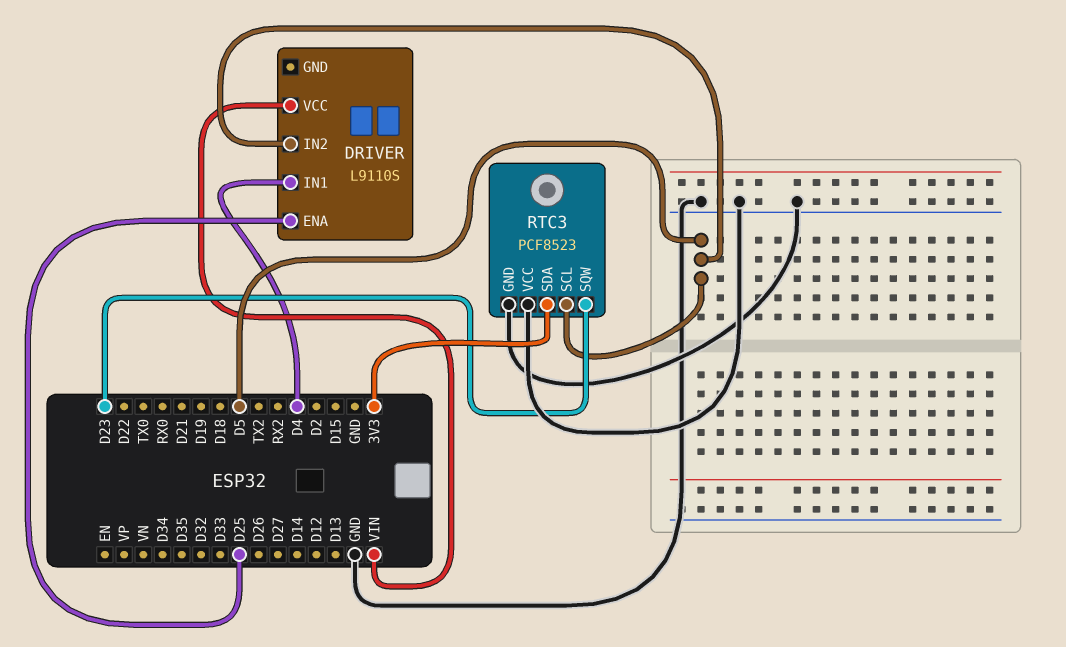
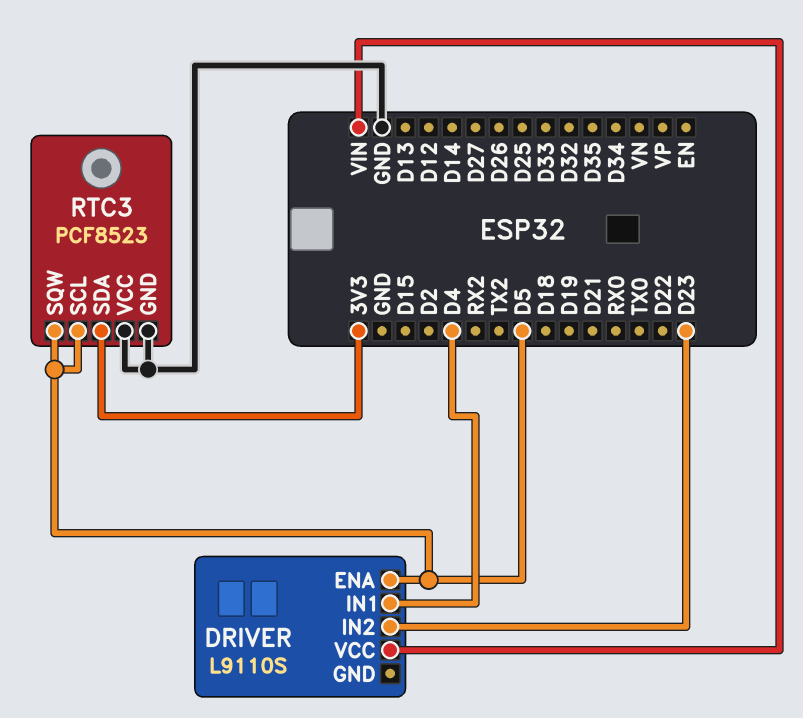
DRIVER pin ENA: D25 -> D5
DRIVER pin IN2: D5 -> D23
RTC3 pin SQW: D23 -> D5

